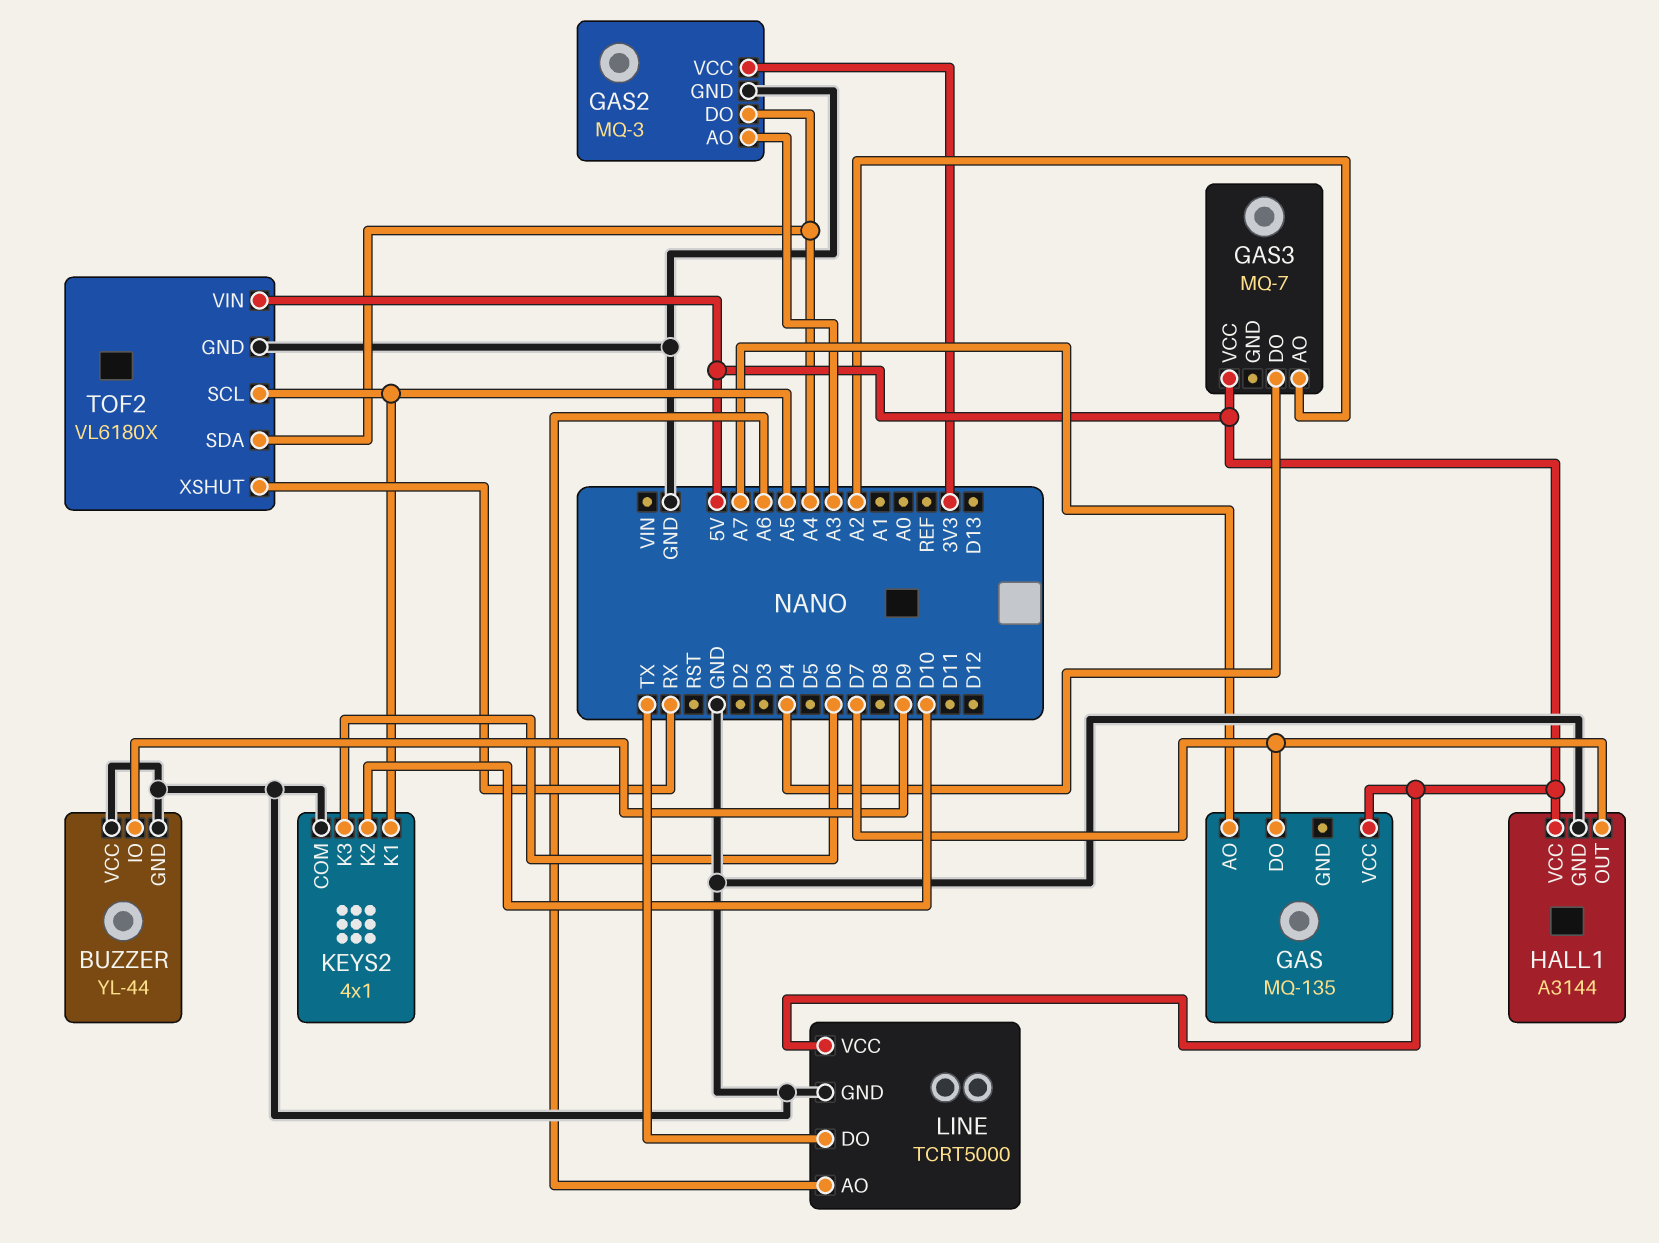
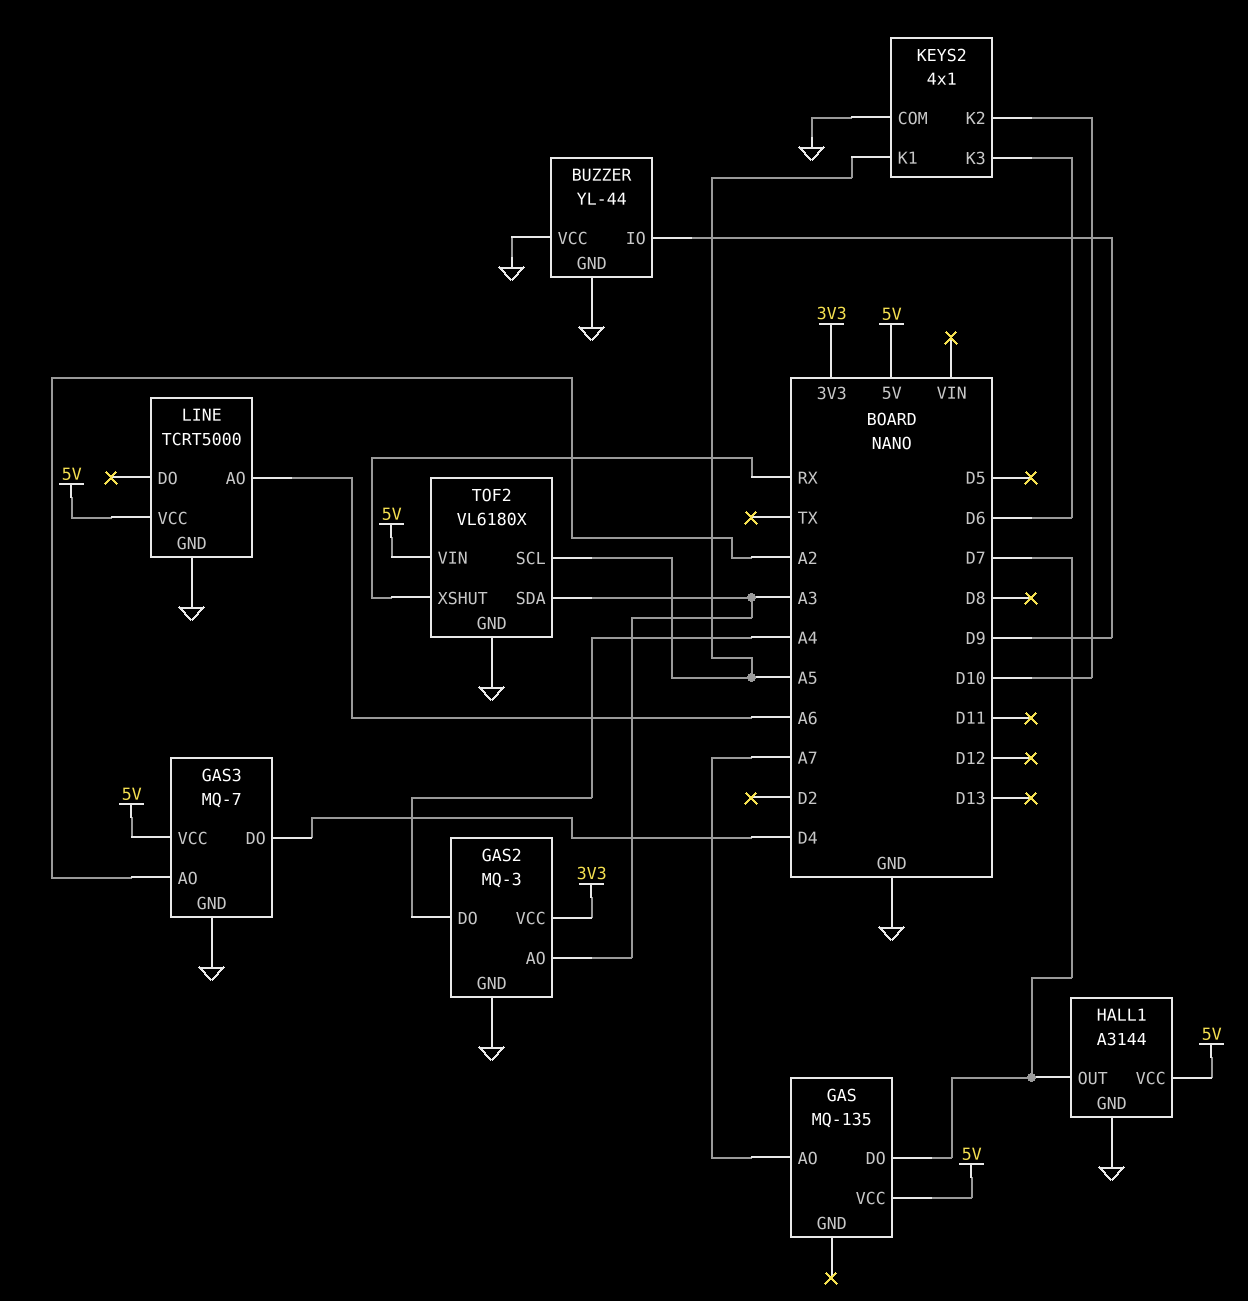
GAS3 pin GND: none -> GND
LINE pin DO: TX -> none
TOF2 pin SDA: A4 -> A3

